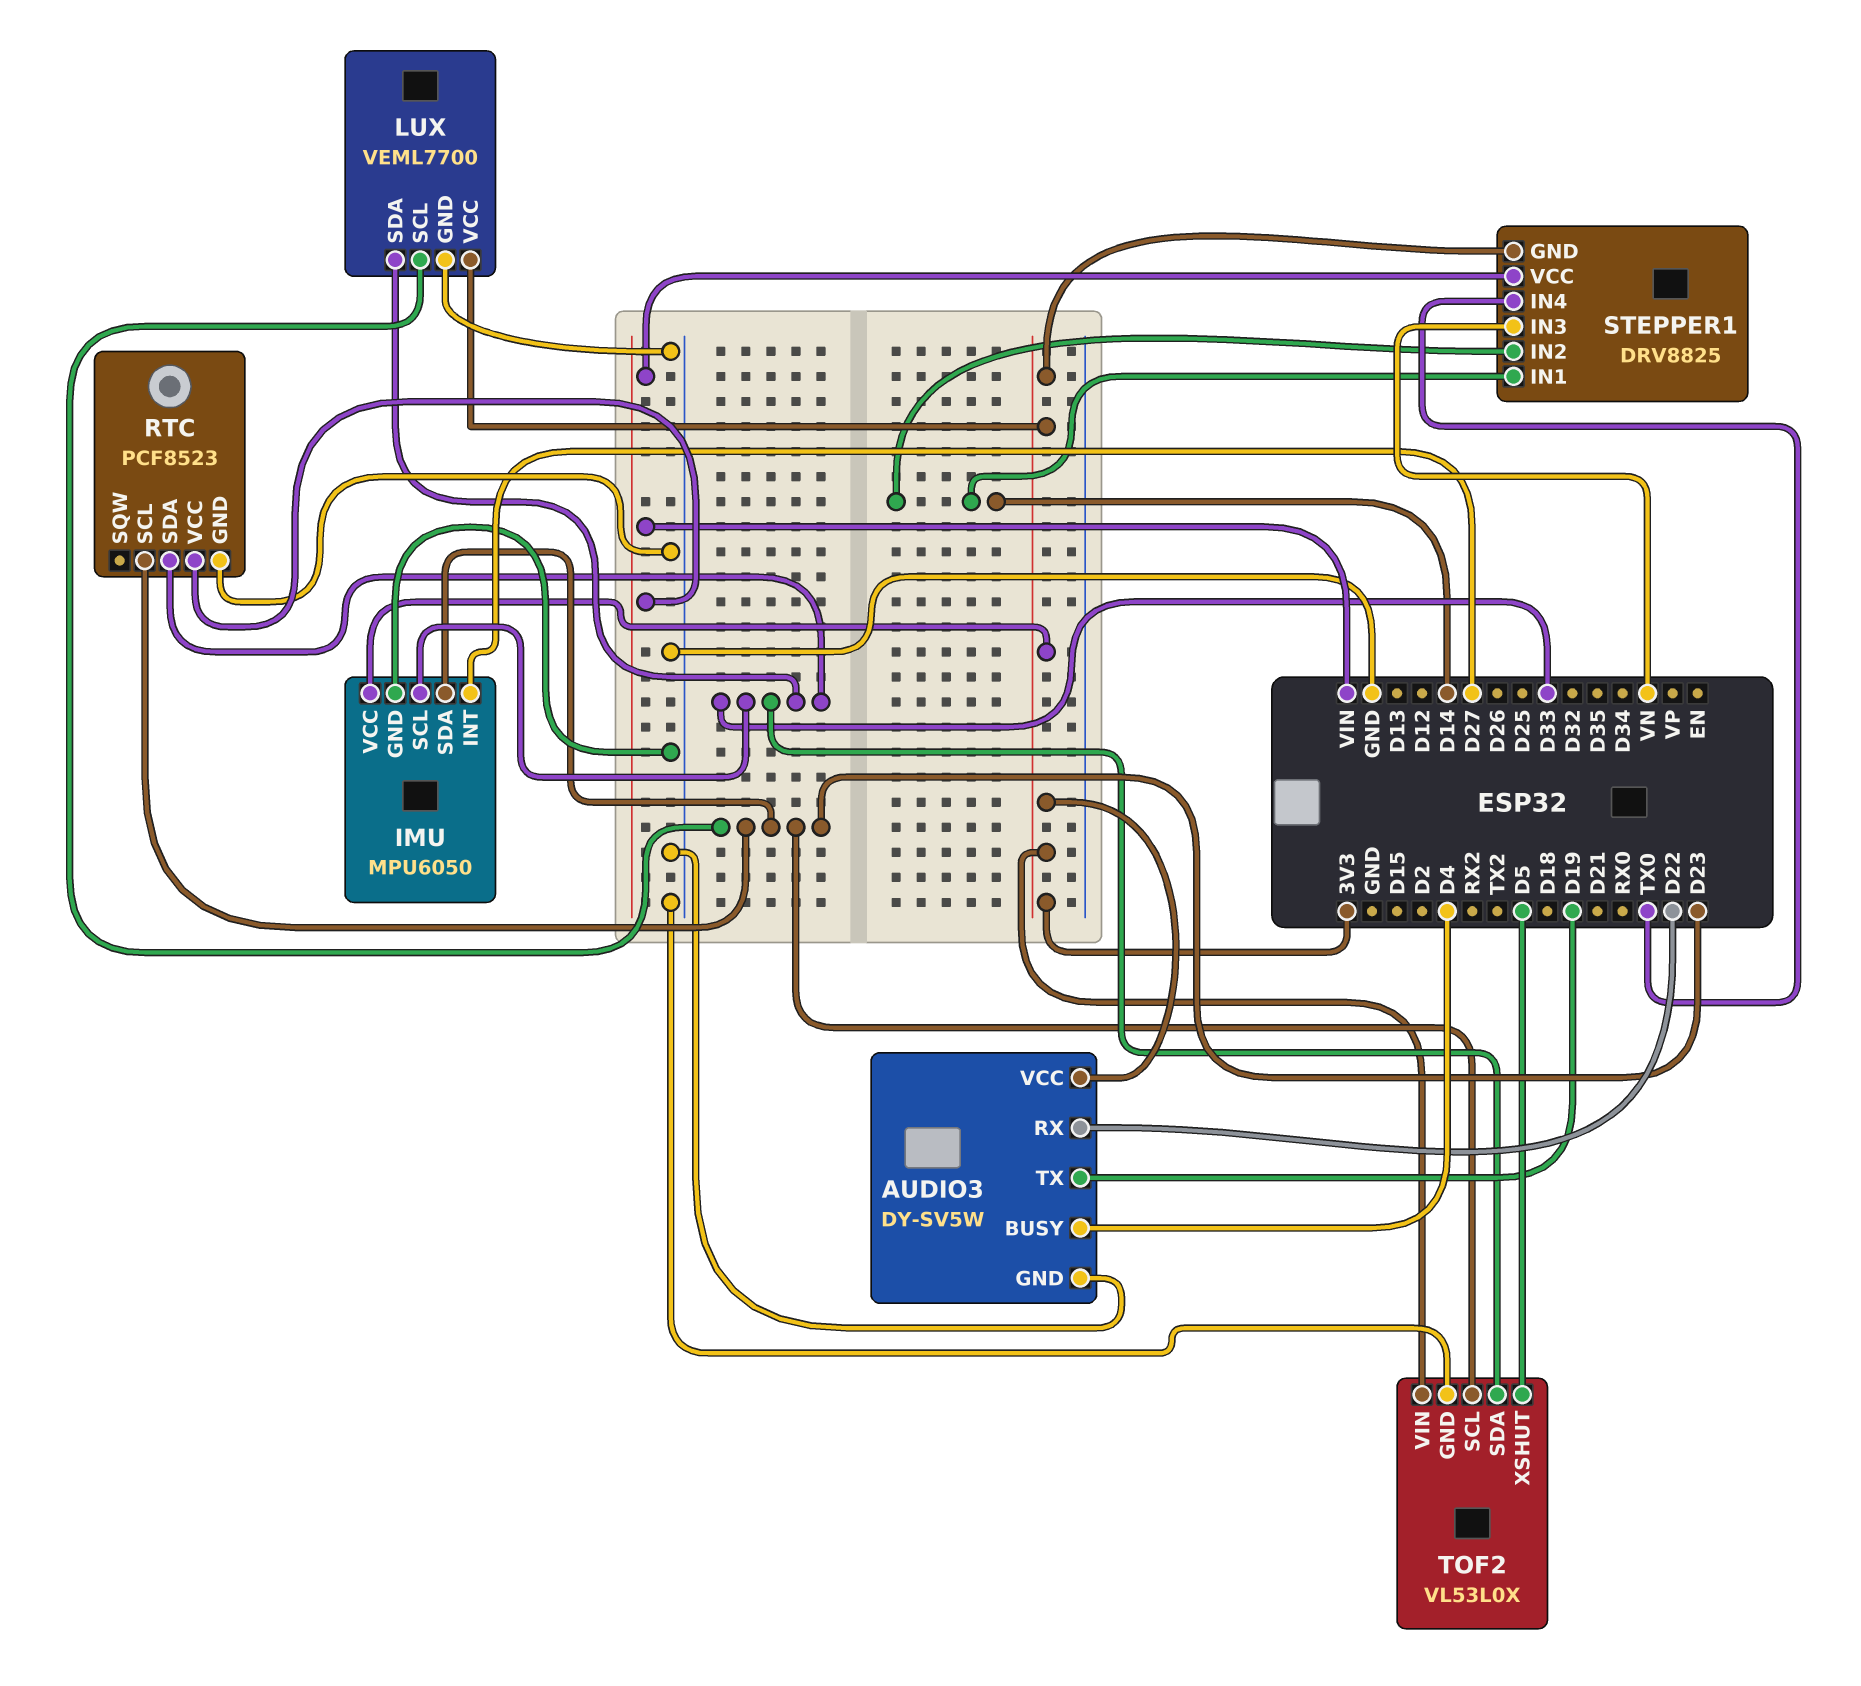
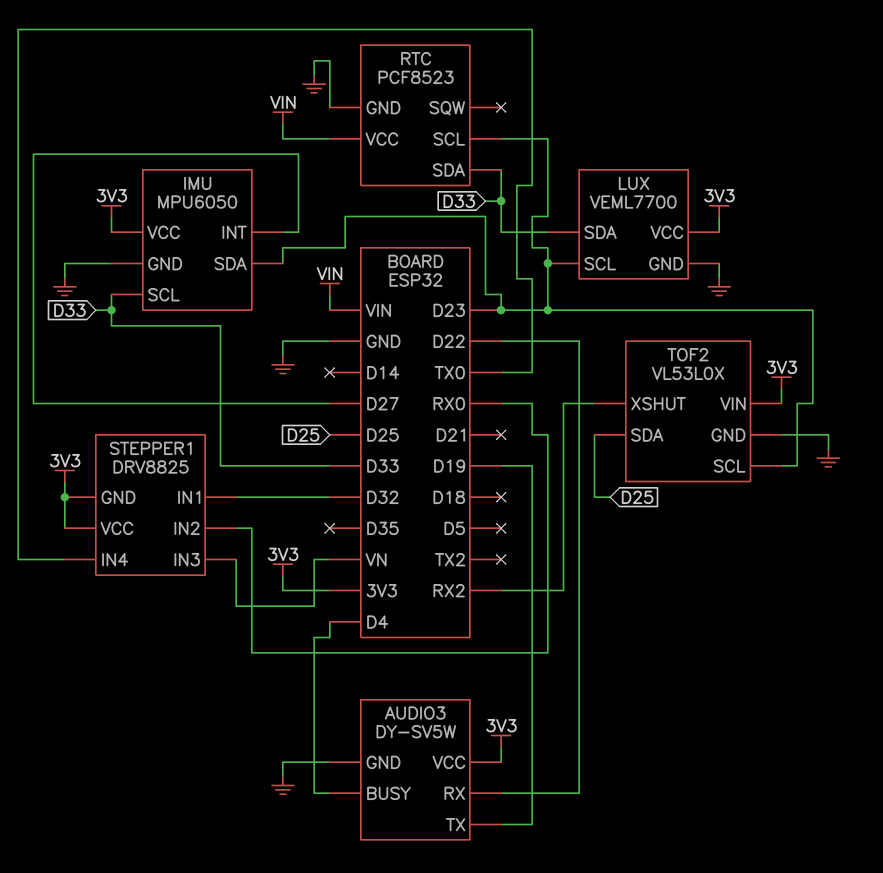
STEPPER1 pin IN1: D14 -> D32
STEPPER1 pin IN2: D14 -> RX0
STEPPER1 pin VCC: VIN -> 3V3
TOF2 pin SDA: D33 -> D25
TOF2 pin XSHUT: D5 -> RX2

